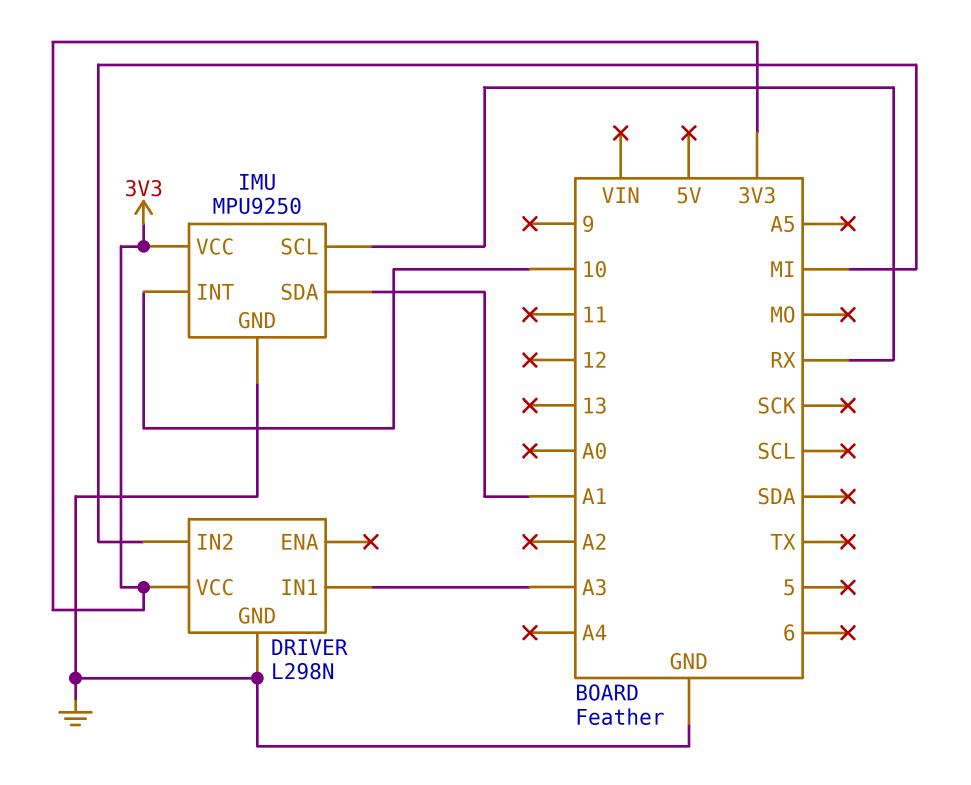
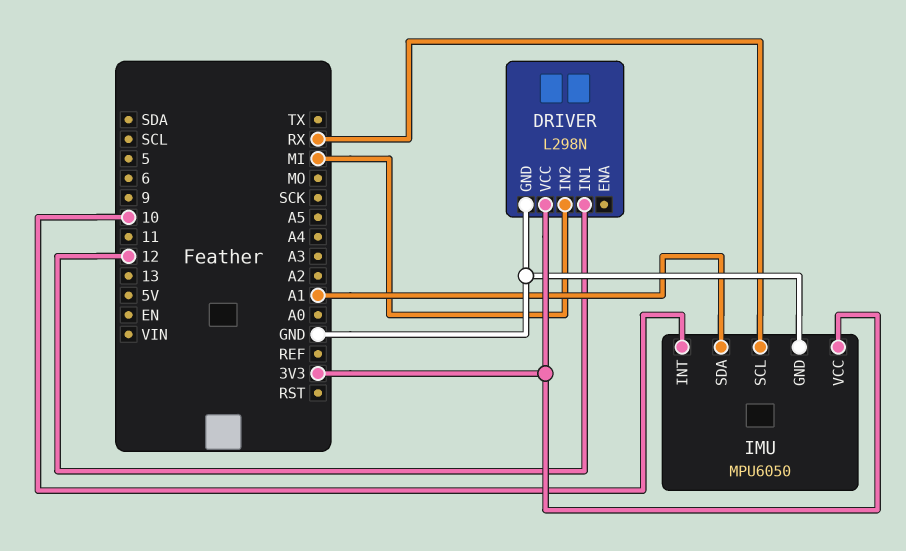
DRIVER pin IN1: A3 -> 12
IMU: MPU9250 -> MPU6050

